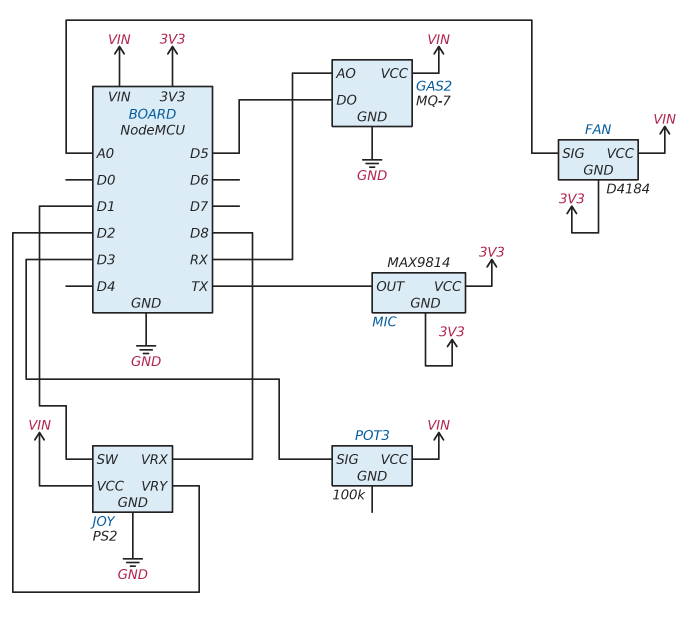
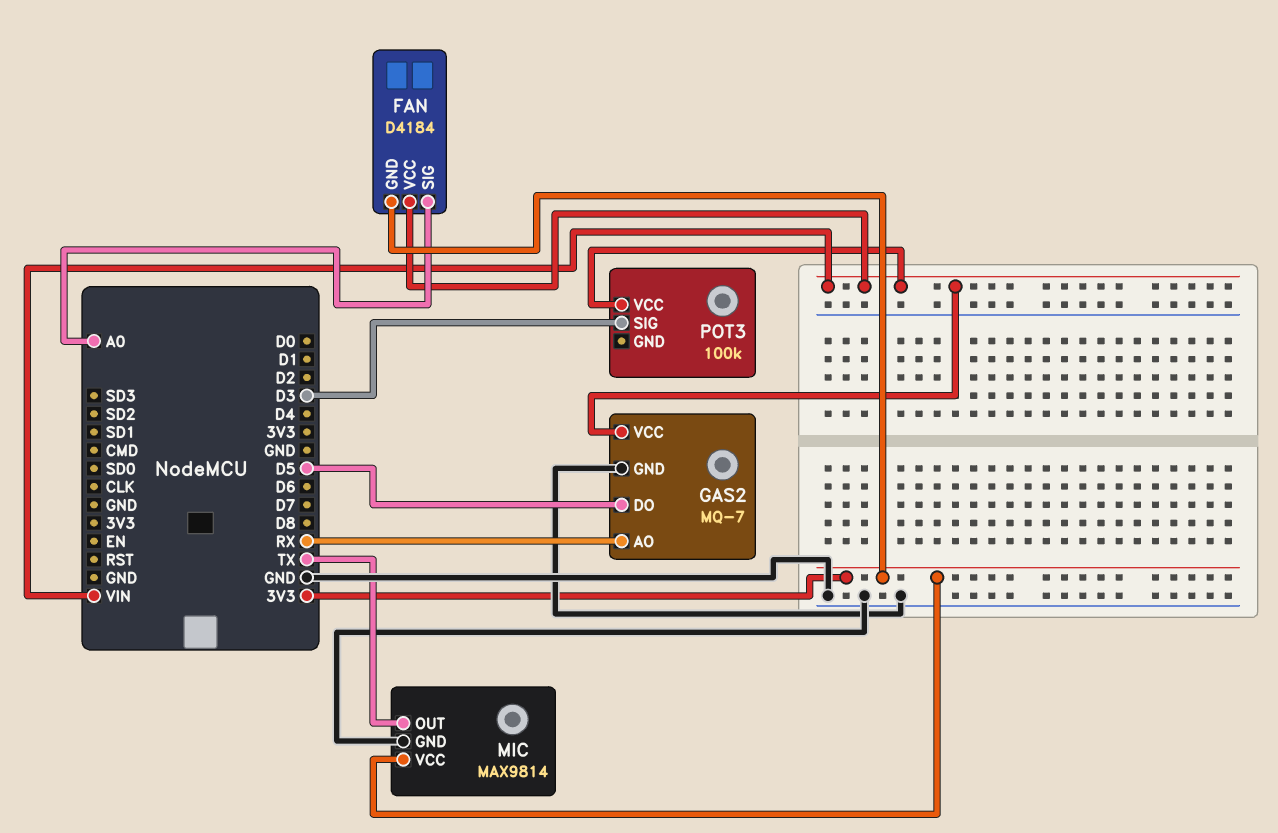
JOY: PS2 -> none
JOY pin GND: GND -> none
JOY pin SW: D1 -> none
JOY pin VCC: VIN -> none
JOY pin VRX: D8 -> none
JOY pin VRY: D2 -> none
MIC pin GND: 3V3 -> GND

